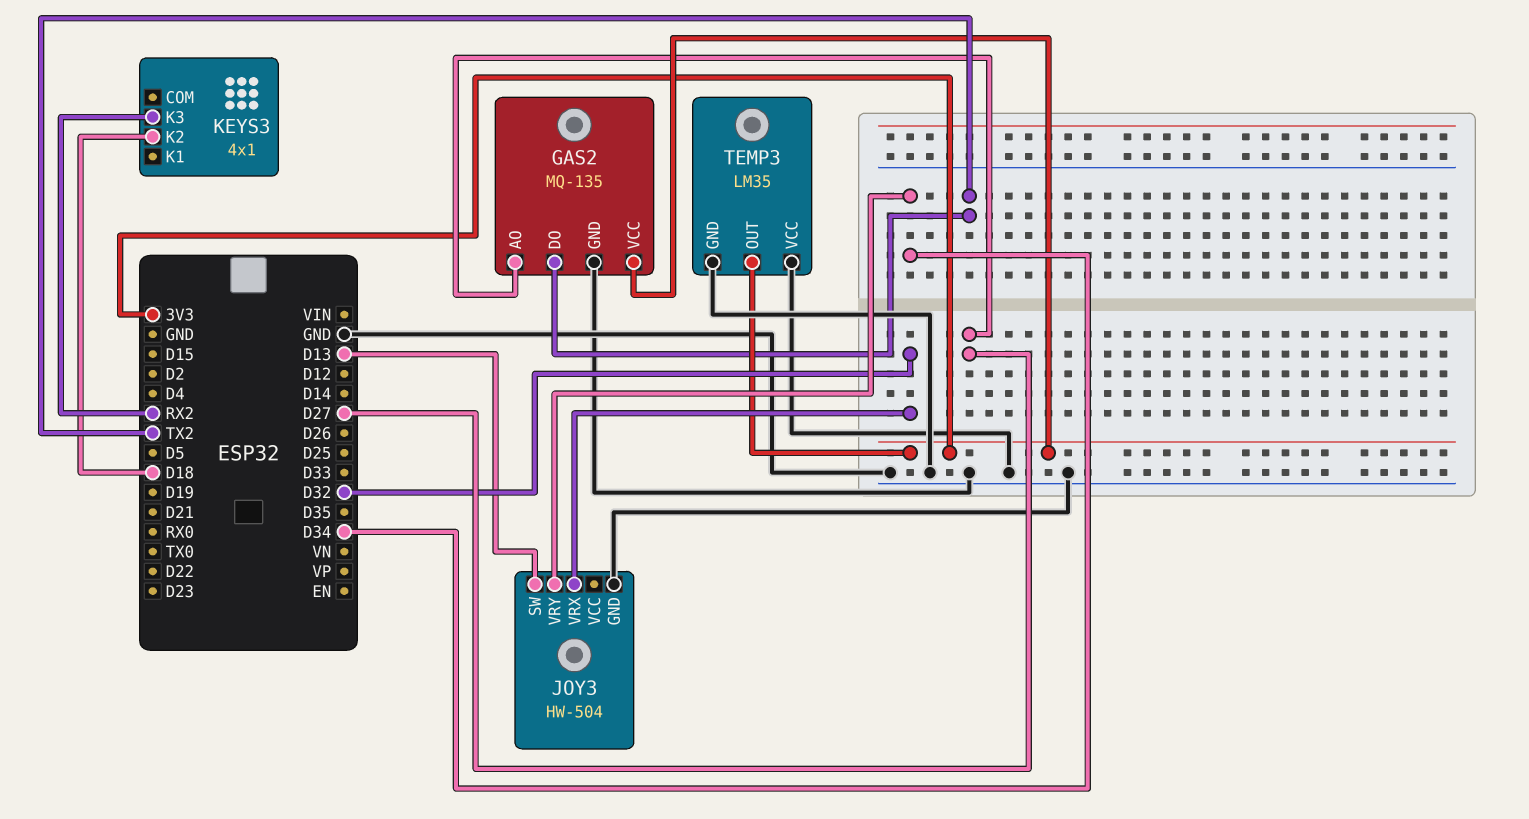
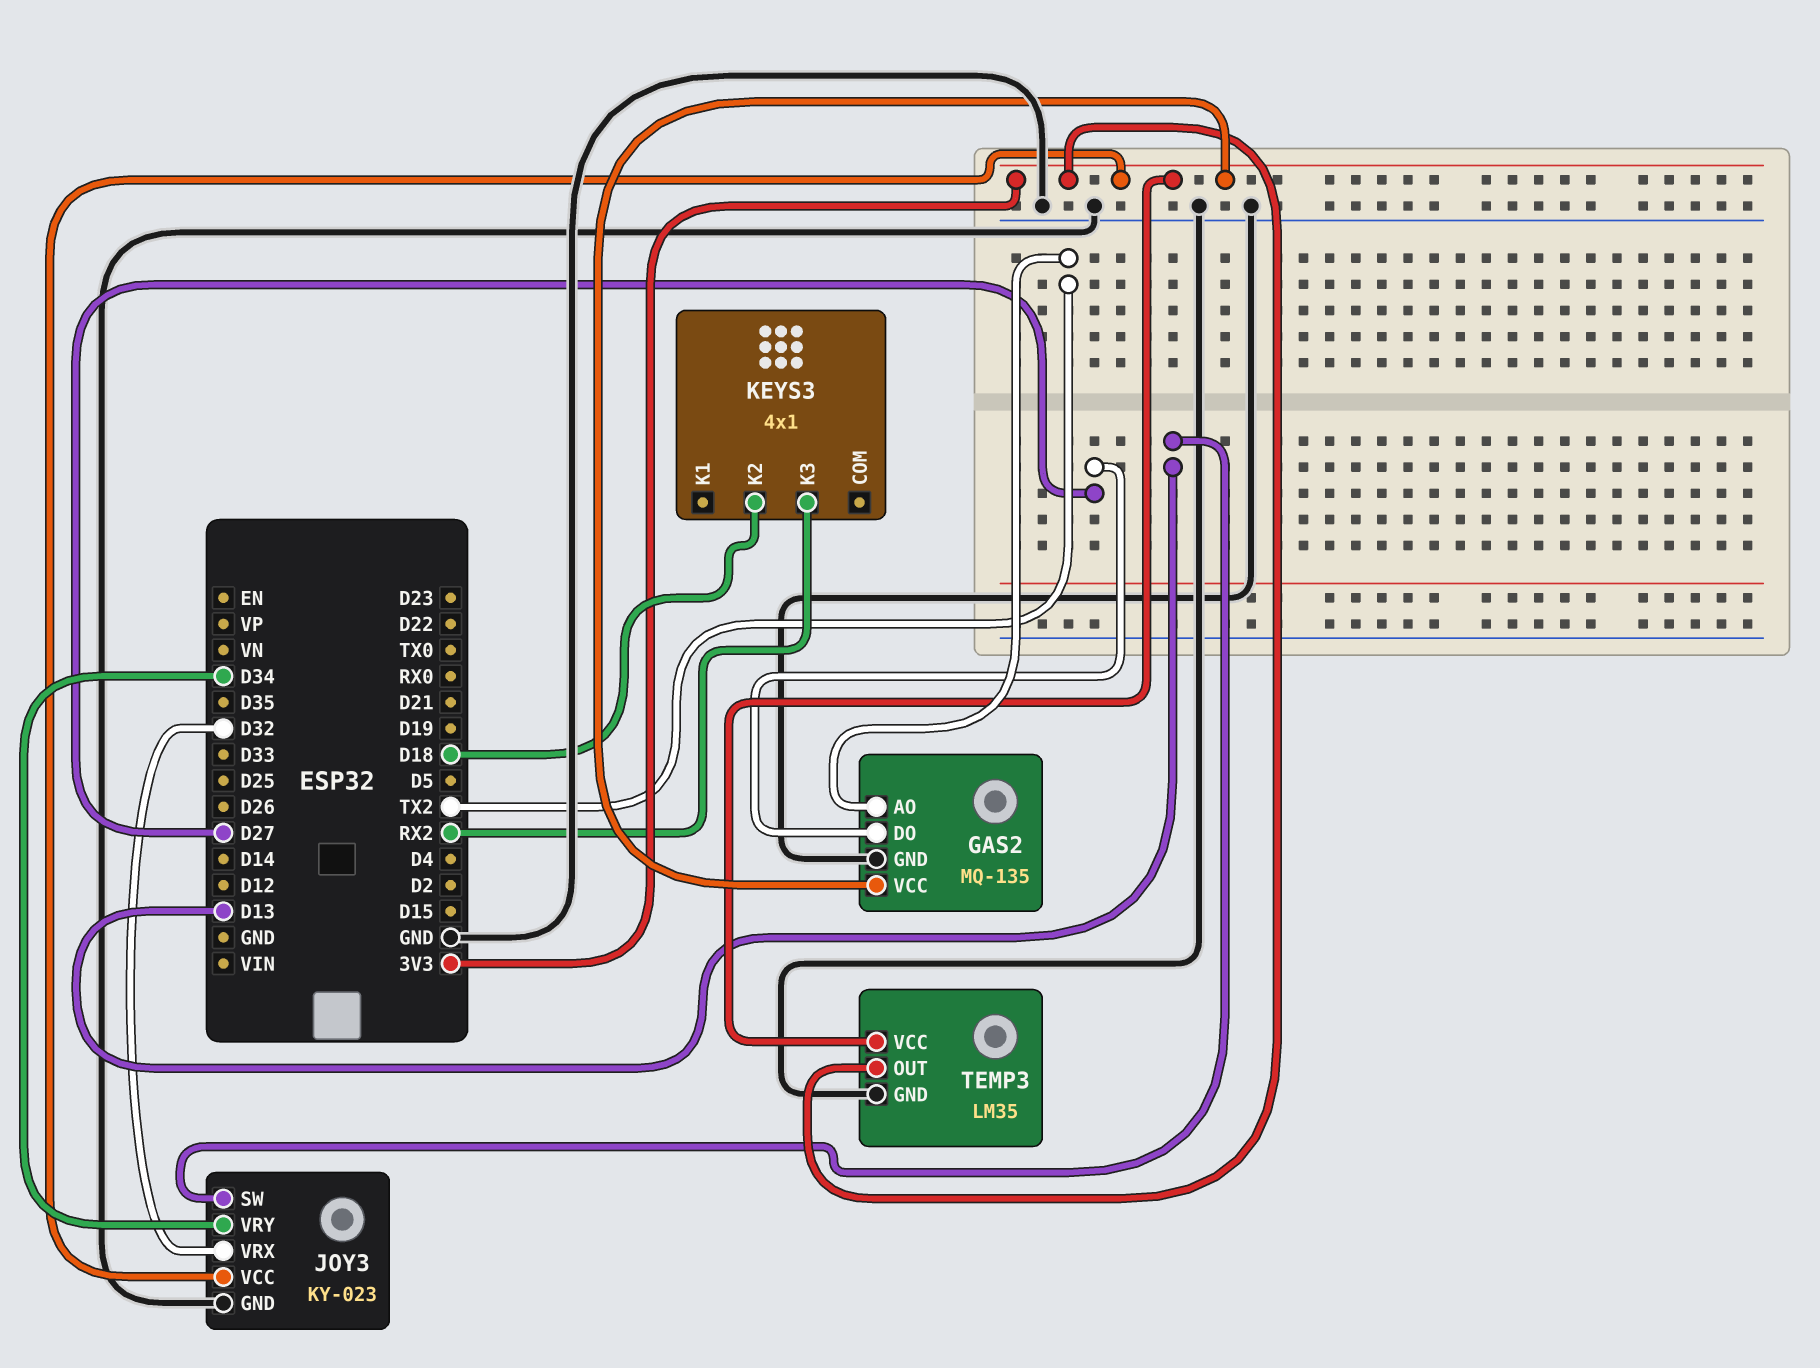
GAS2 pin AO: D27 -> TX2
GAS2 pin DO: TX2 -> D27
JOY3: HW-504 -> KY-023
JOY3 pin VCC: none -> 3V3
TEMP3 pin VCC: GND -> 3V3

